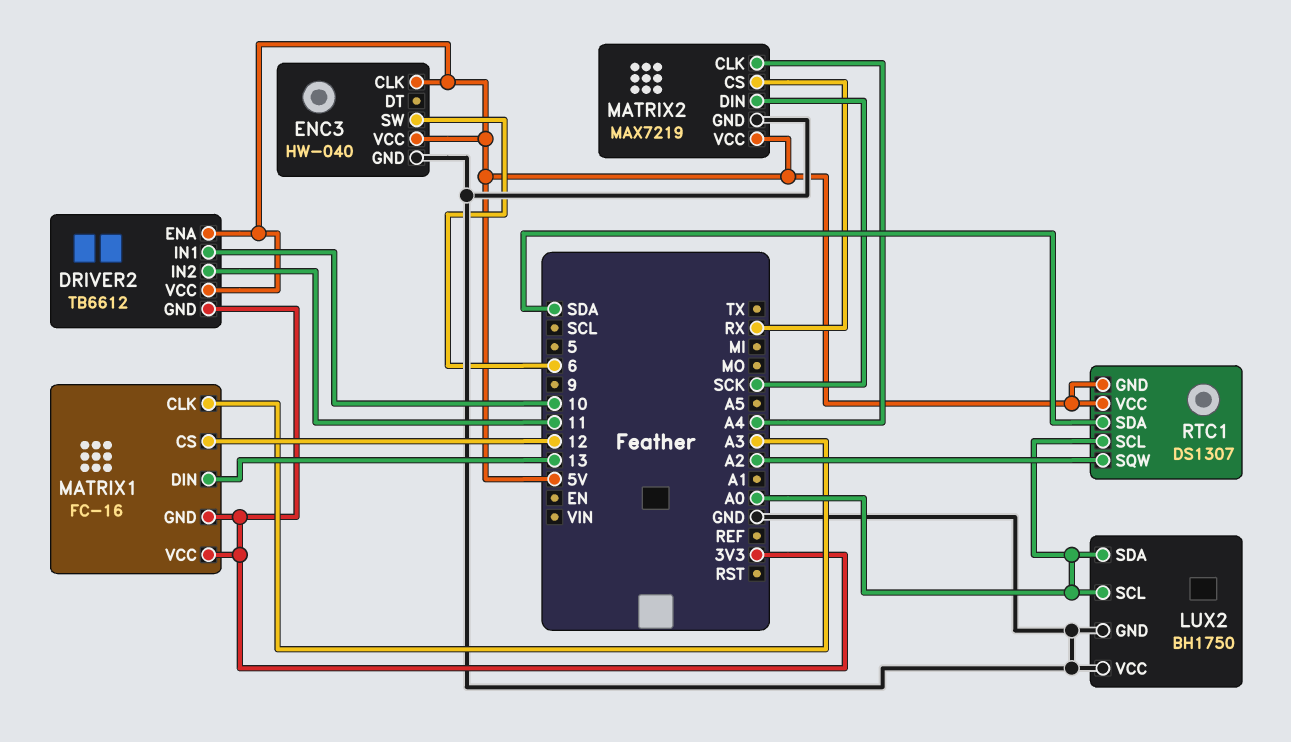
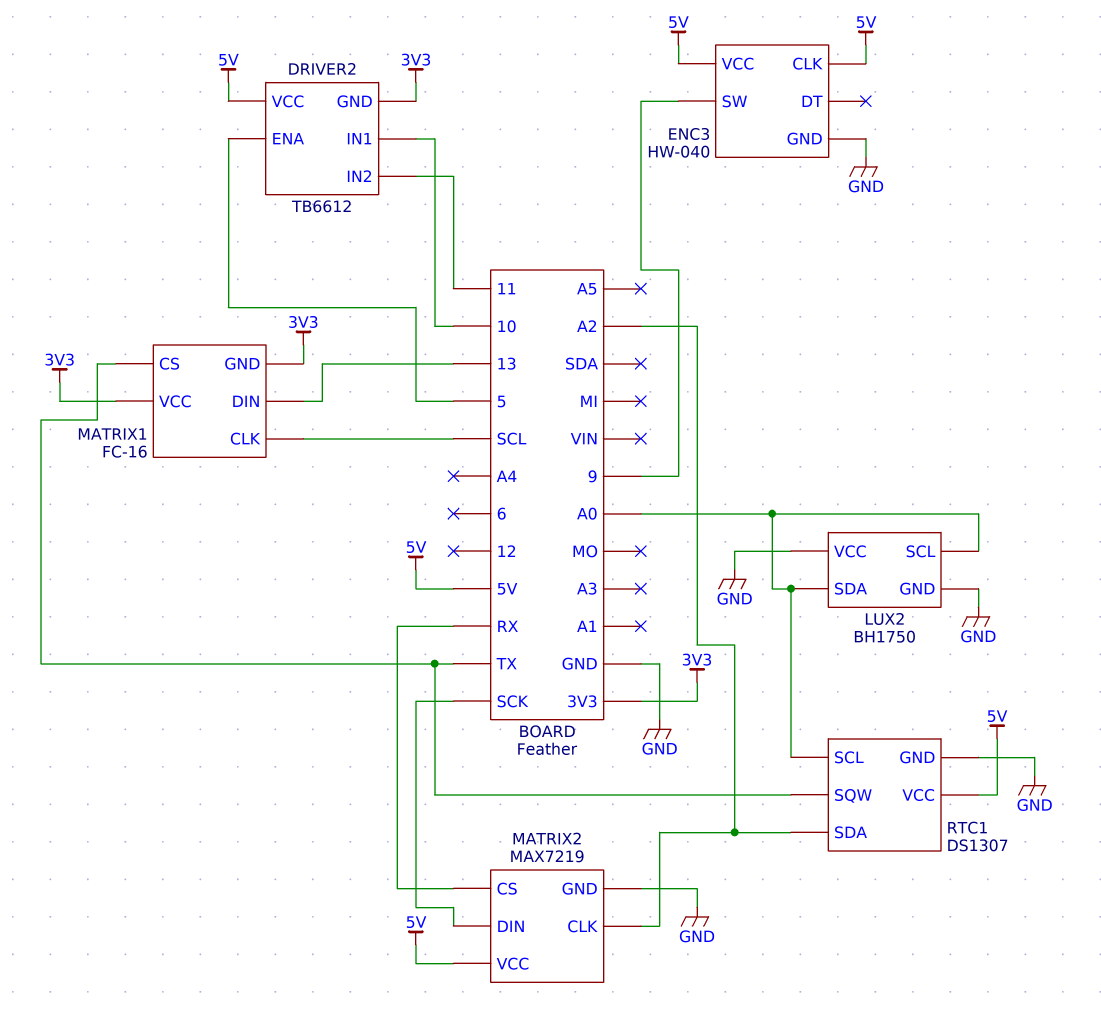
DRIVER2 pin ENA: 5V -> 5
ENC3 pin SW: 6 -> 9
MATRIX1 pin CLK: A3 -> SCL
MATRIX1 pin CS: 12 -> TX
MATRIX2 pin CLK: A4 -> A2
RTC1 pin GND: 5V -> GND
RTC1 pin SDA: SDA -> A2
RTC1 pin SQW: A2 -> TX

